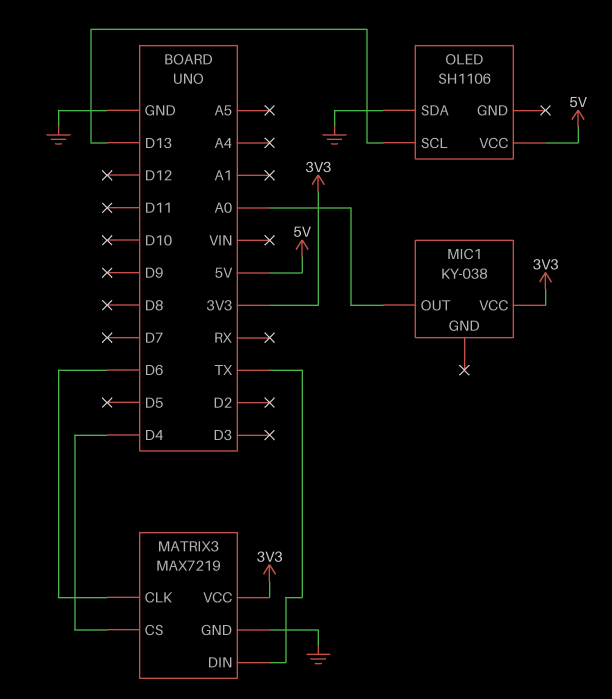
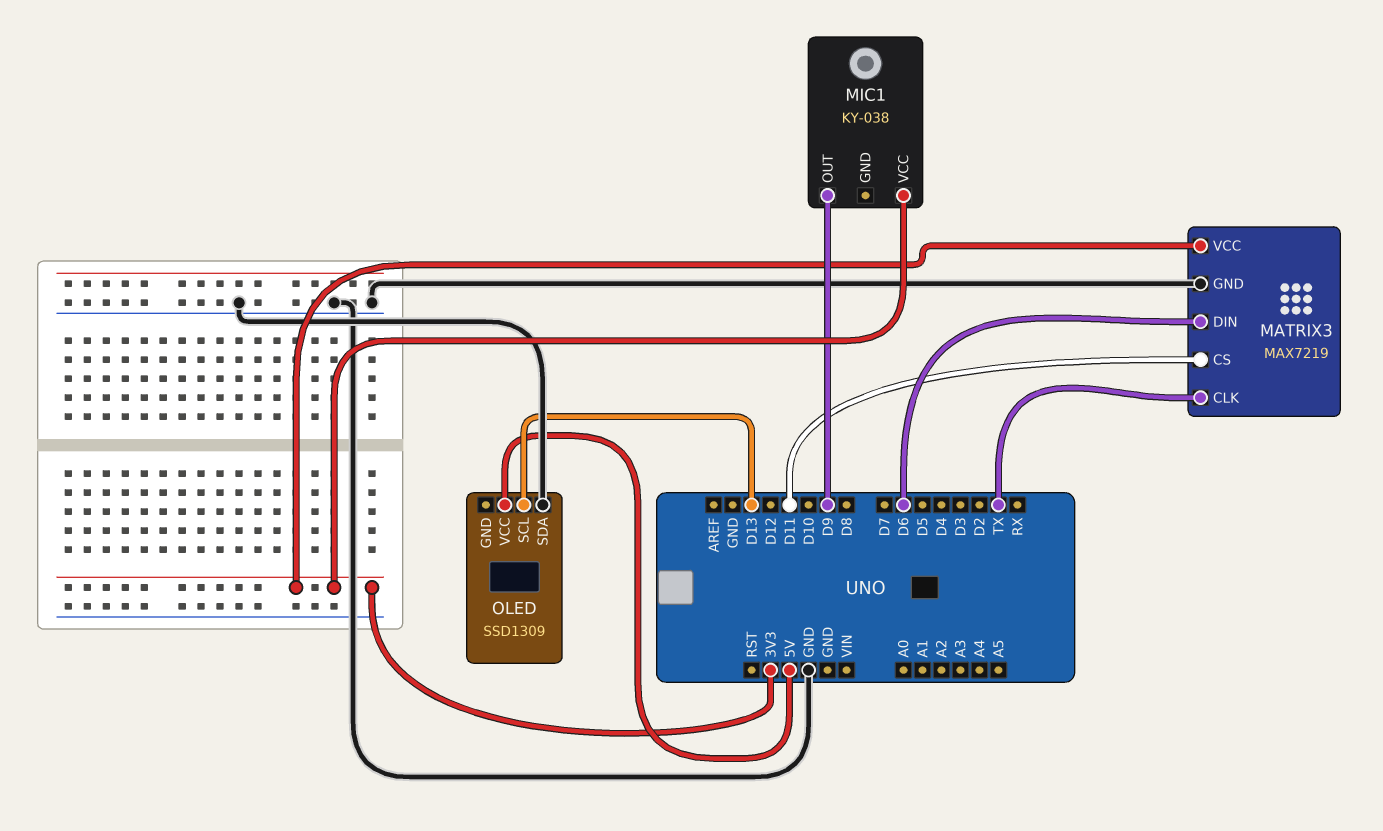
MATRIX3 pin CLK: D6 -> TX
MATRIX3 pin CS: D4 -> D11
MATRIX3 pin DIN: TX -> D6
MIC1 pin OUT: A0 -> D9
OLED: SH1106 -> SSD1309

